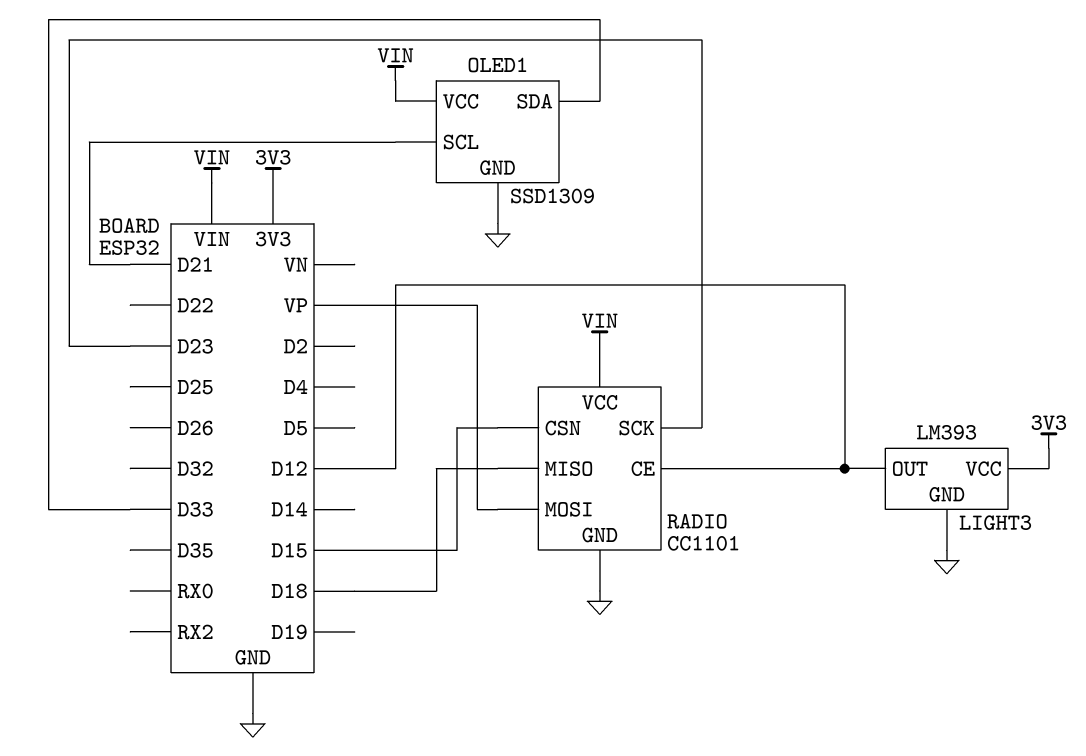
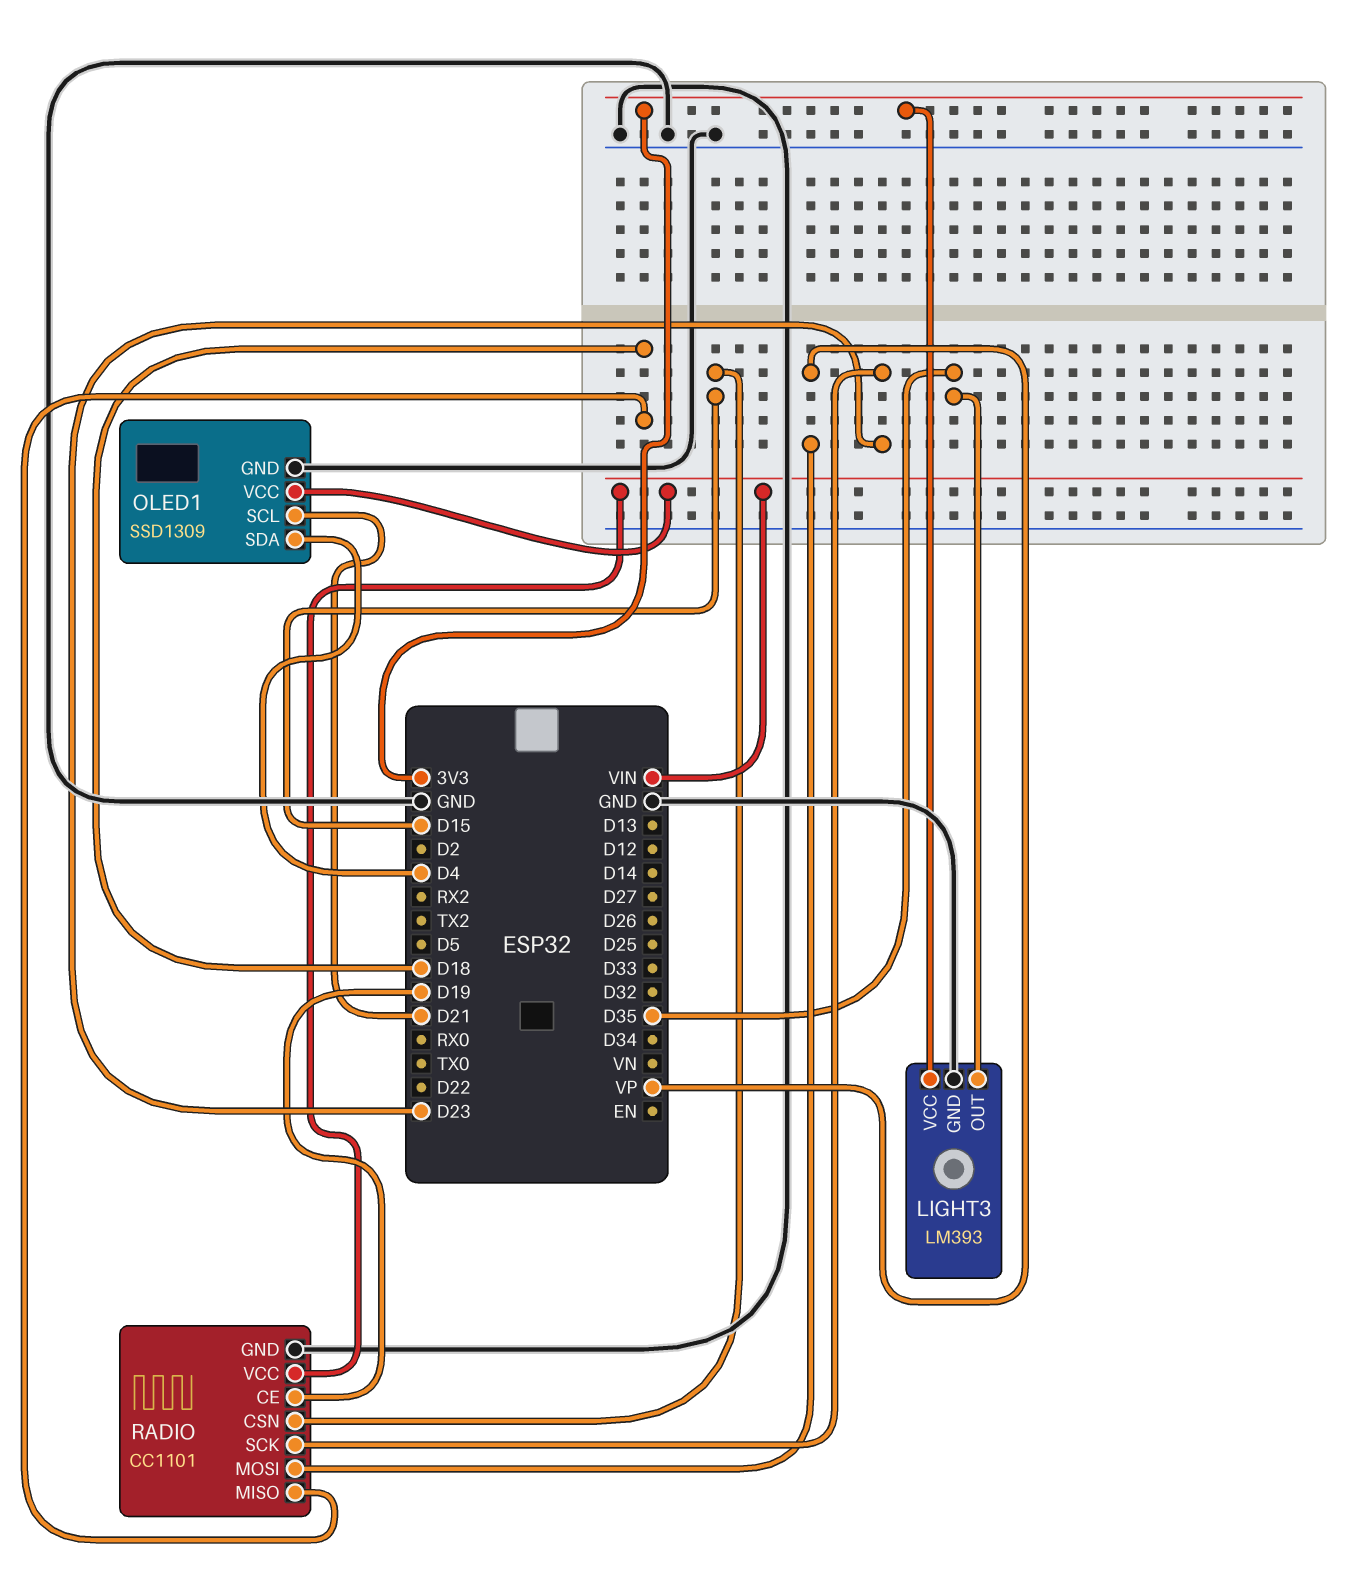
LIGHT3 pin OUT: D12 -> D35
OLED1 pin SDA: D33 -> D4
RADIO pin CE: D12 -> D19

